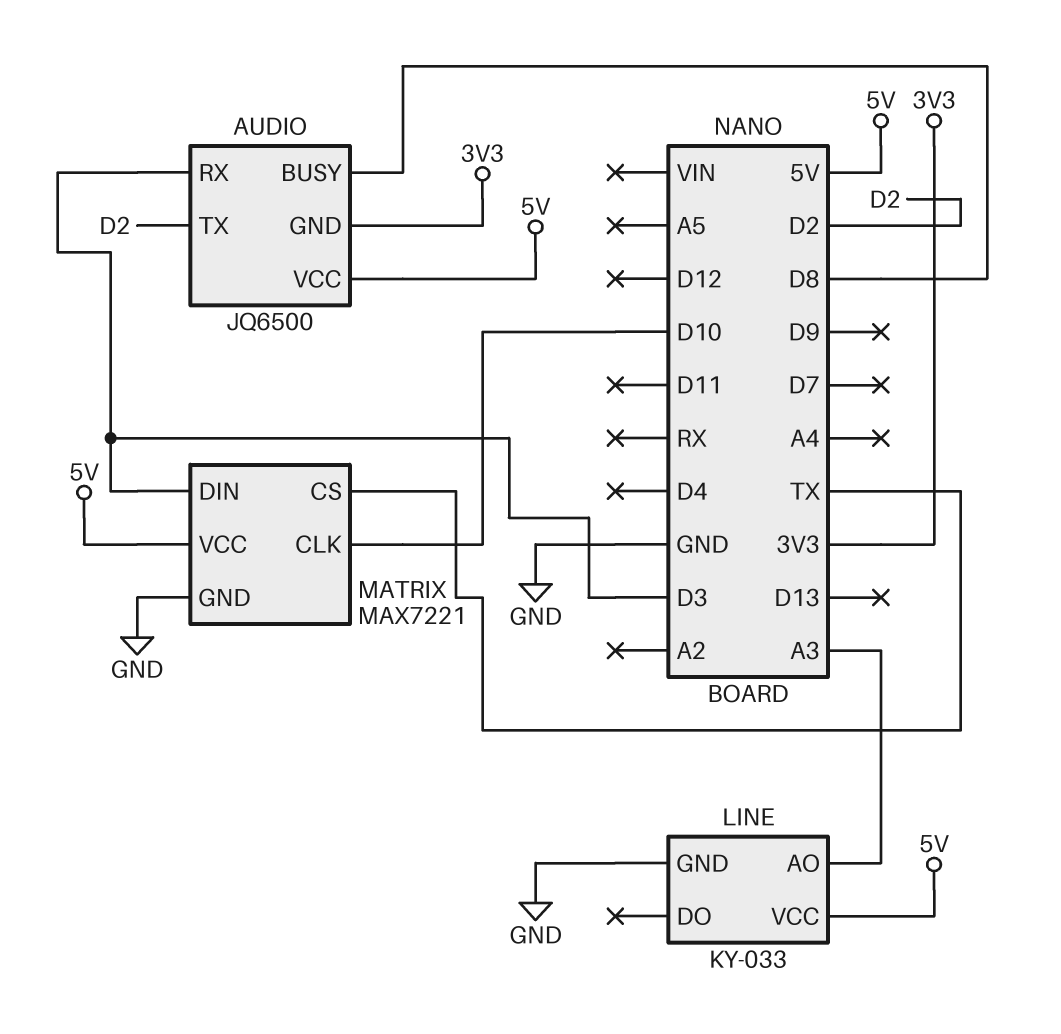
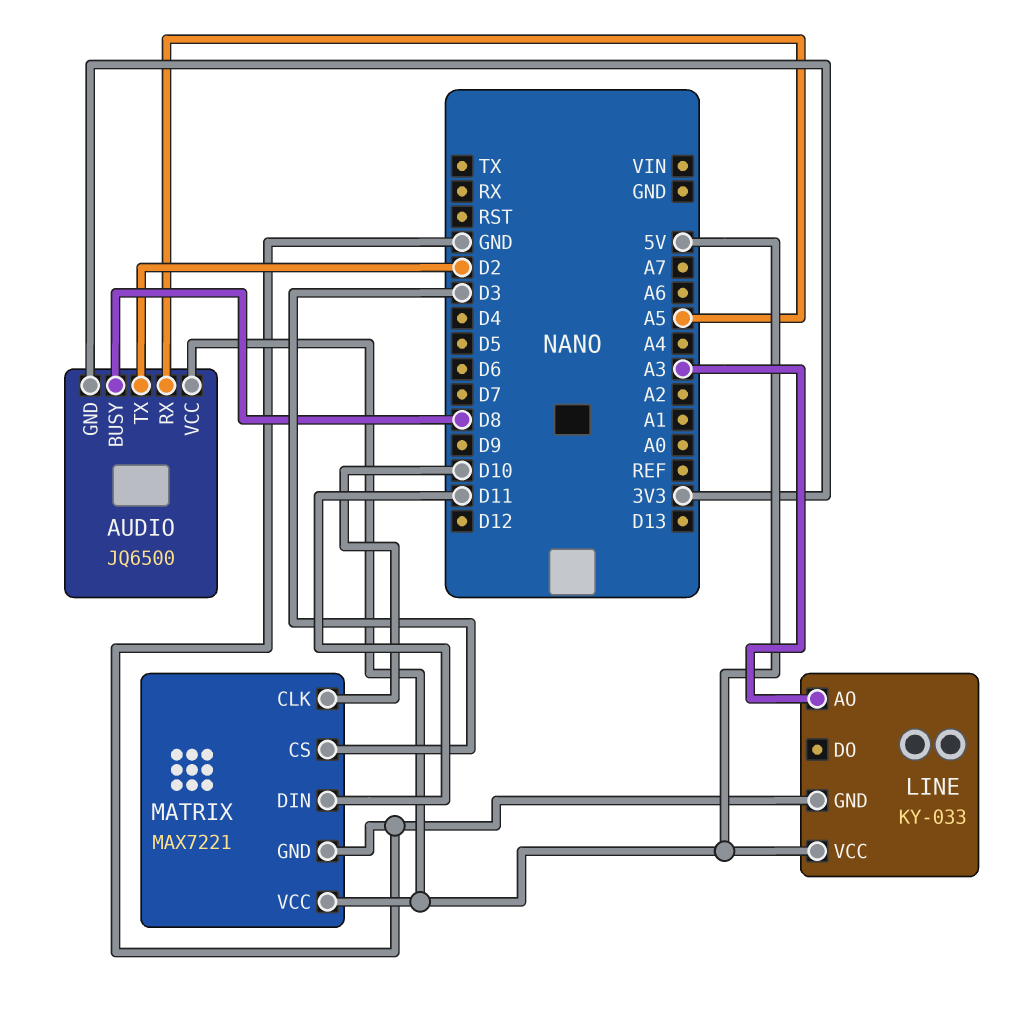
AUDIO pin RX: D3 -> A5
MATRIX pin CS: TX -> D3
MATRIX pin DIN: D3 -> D11

